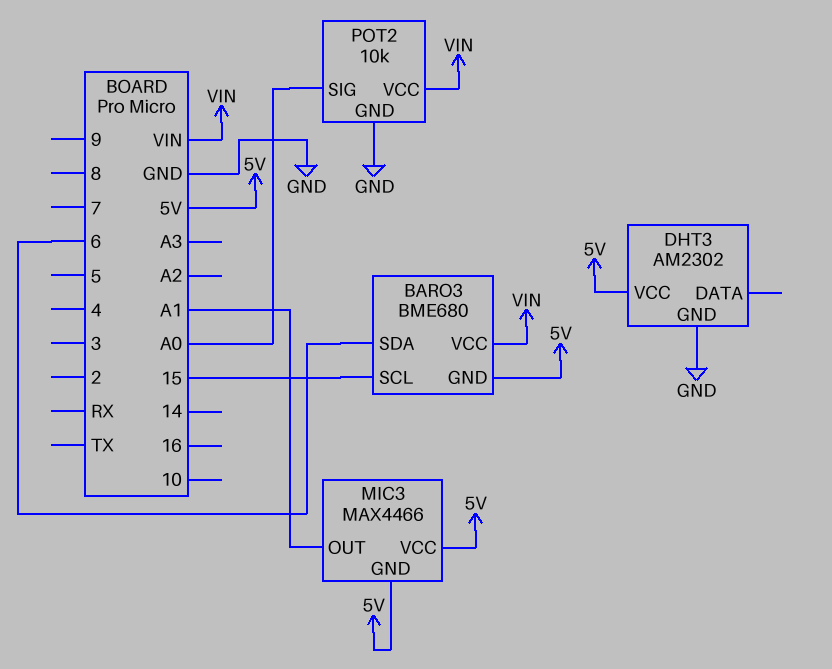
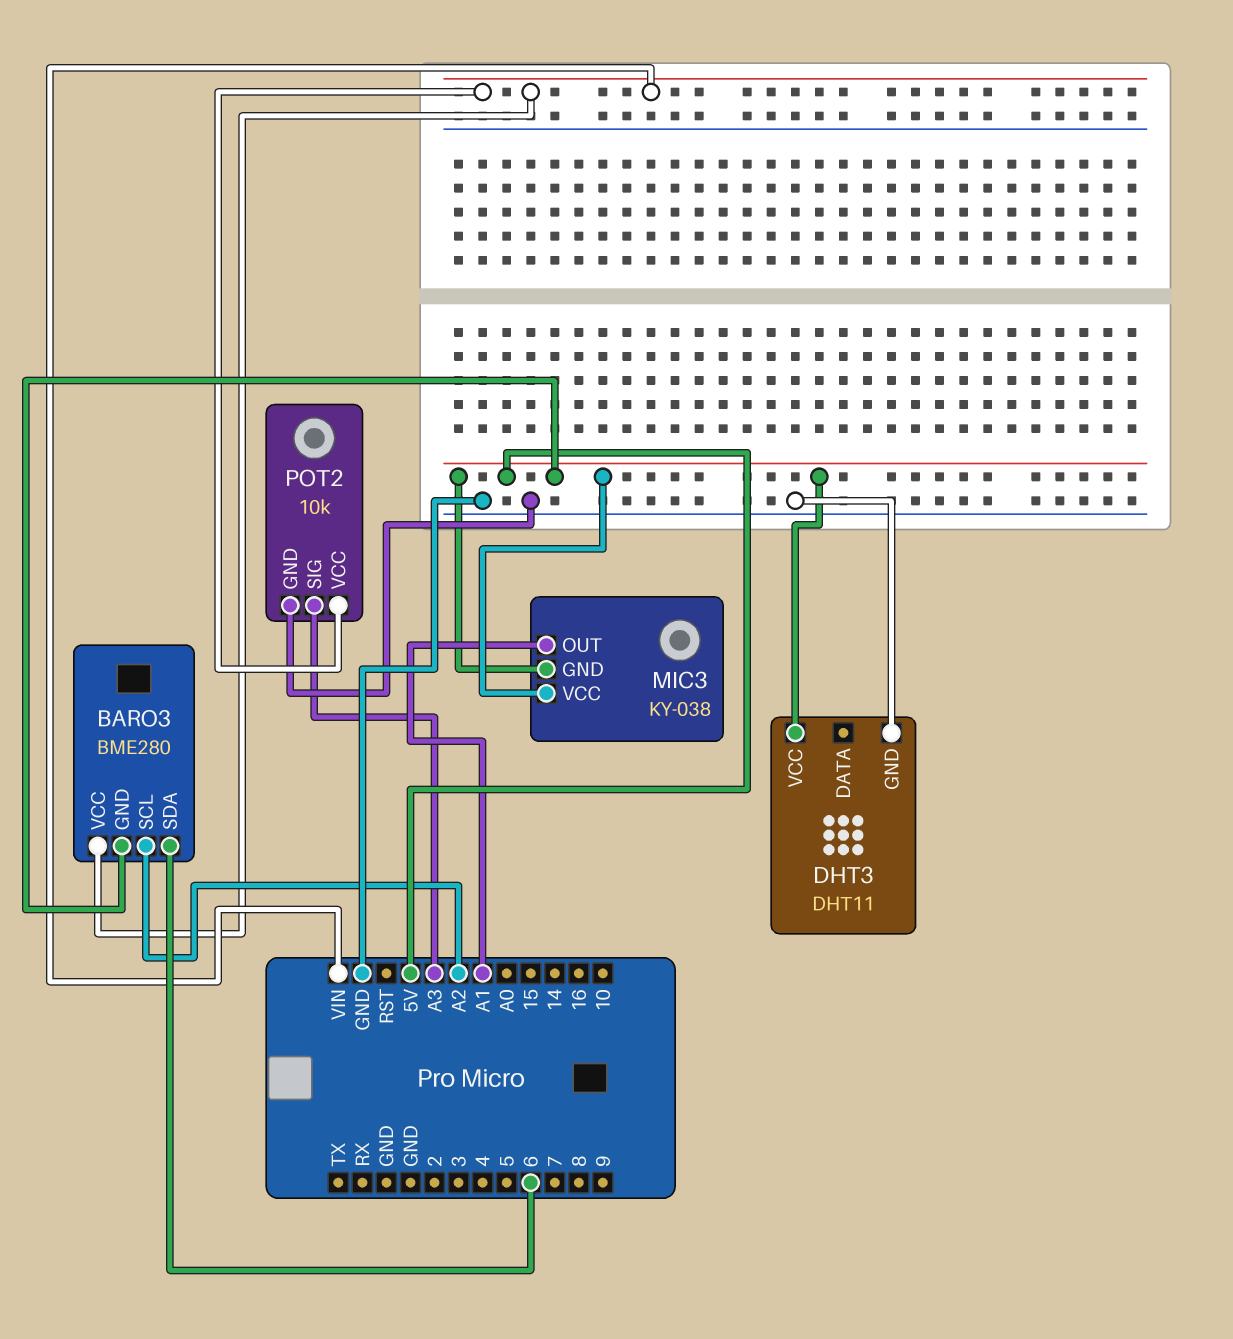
BARO3: BME680 -> BME280
BARO3 pin SCL: 15 -> A2
DHT3: AM2302 -> DHT11
MIC3: MAX4466 -> KY-038
POT2 pin SIG: A0 -> A3

